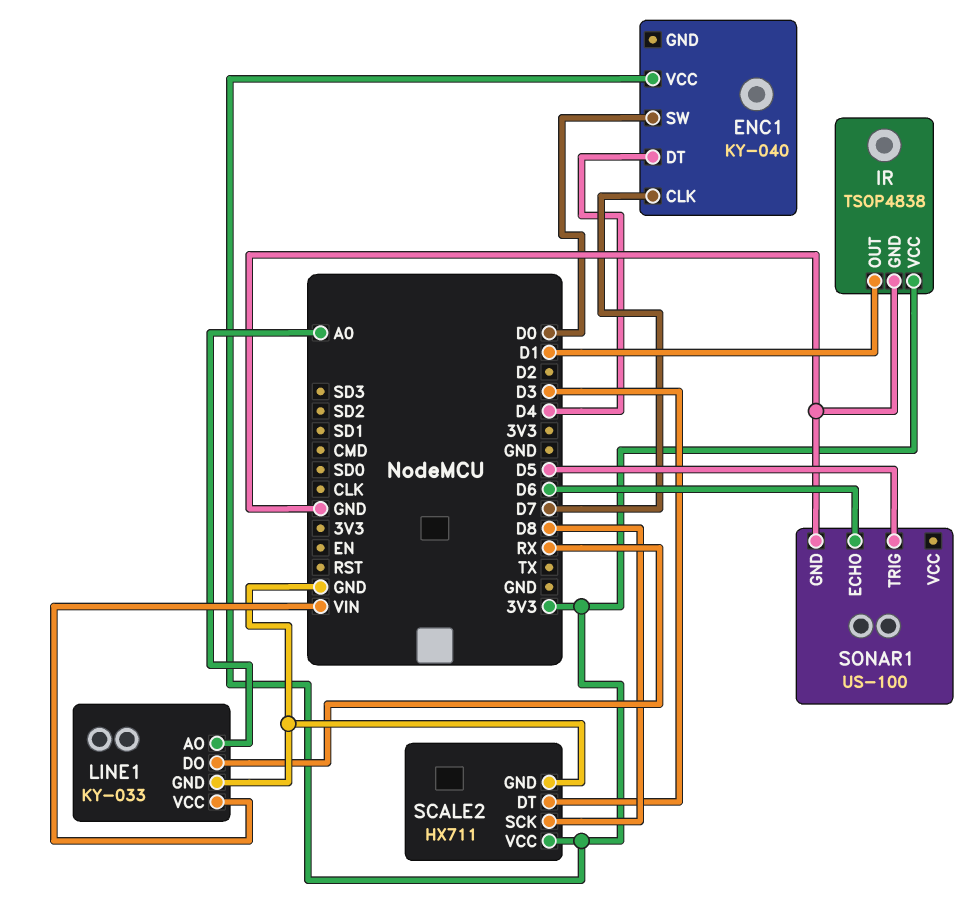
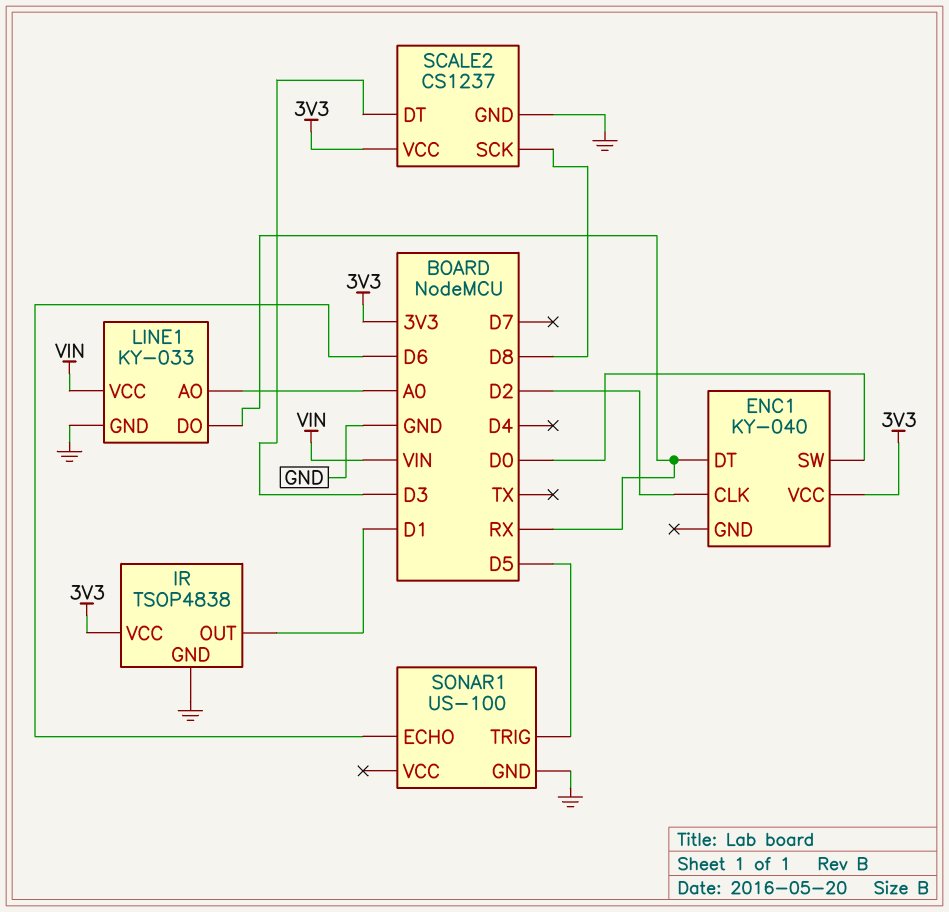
ENC1 pin CLK: D7 -> D2
ENC1 pin DT: D4 -> RX
SCALE2: HX711 -> CS1237

